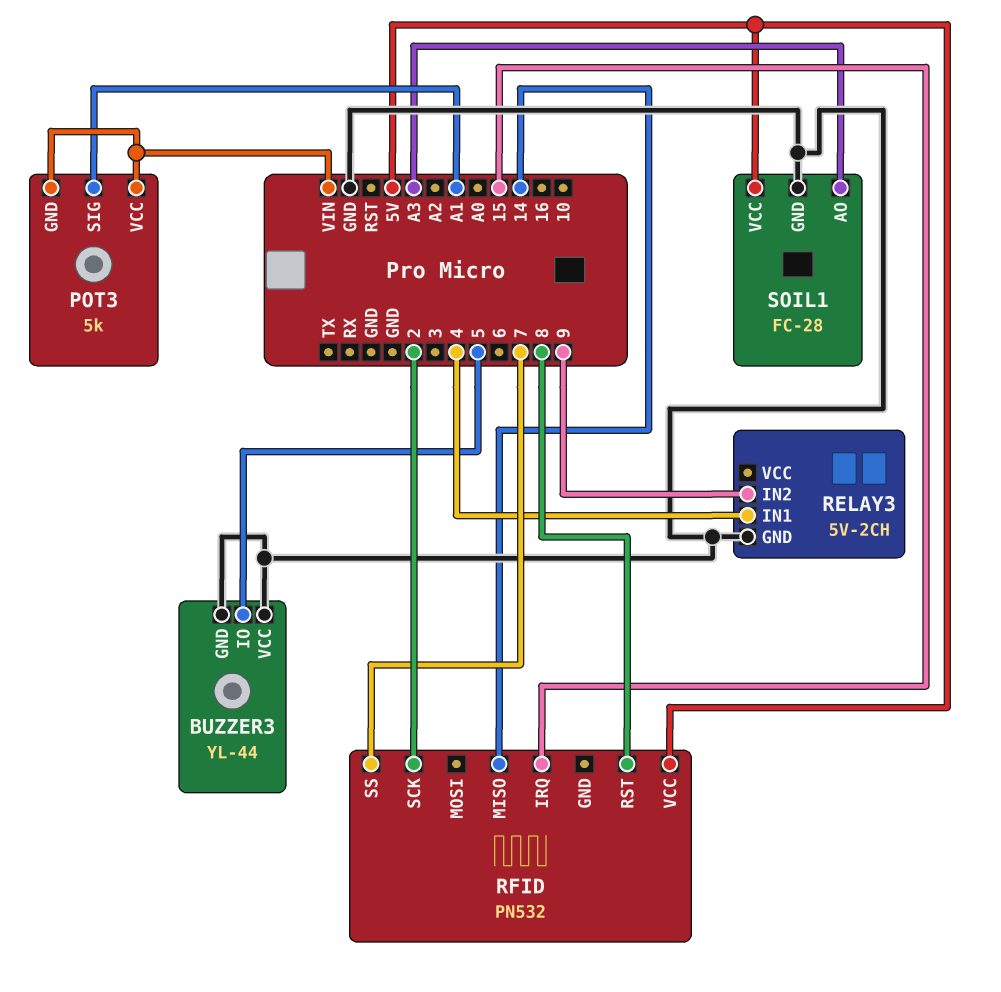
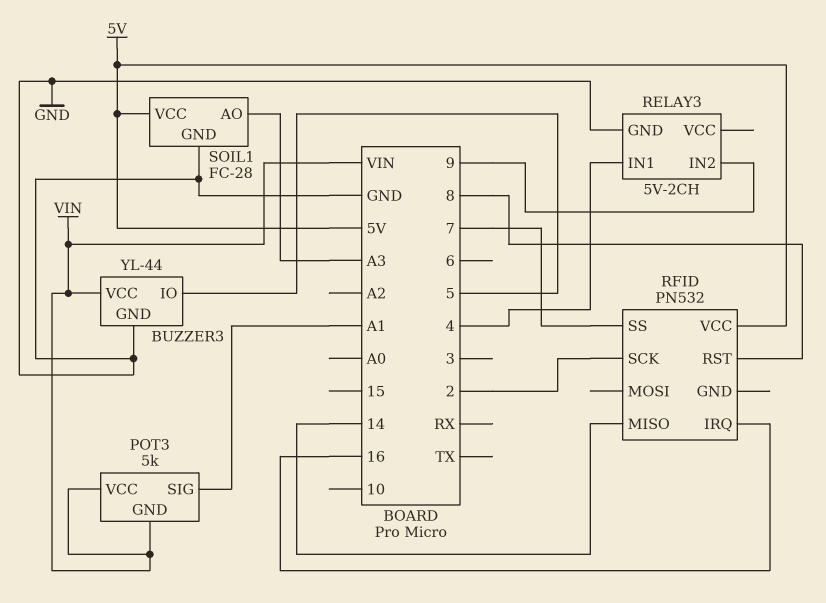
BUZZER3 pin VCC: GND -> VIN
RFID pin IRQ: 15 -> 16

